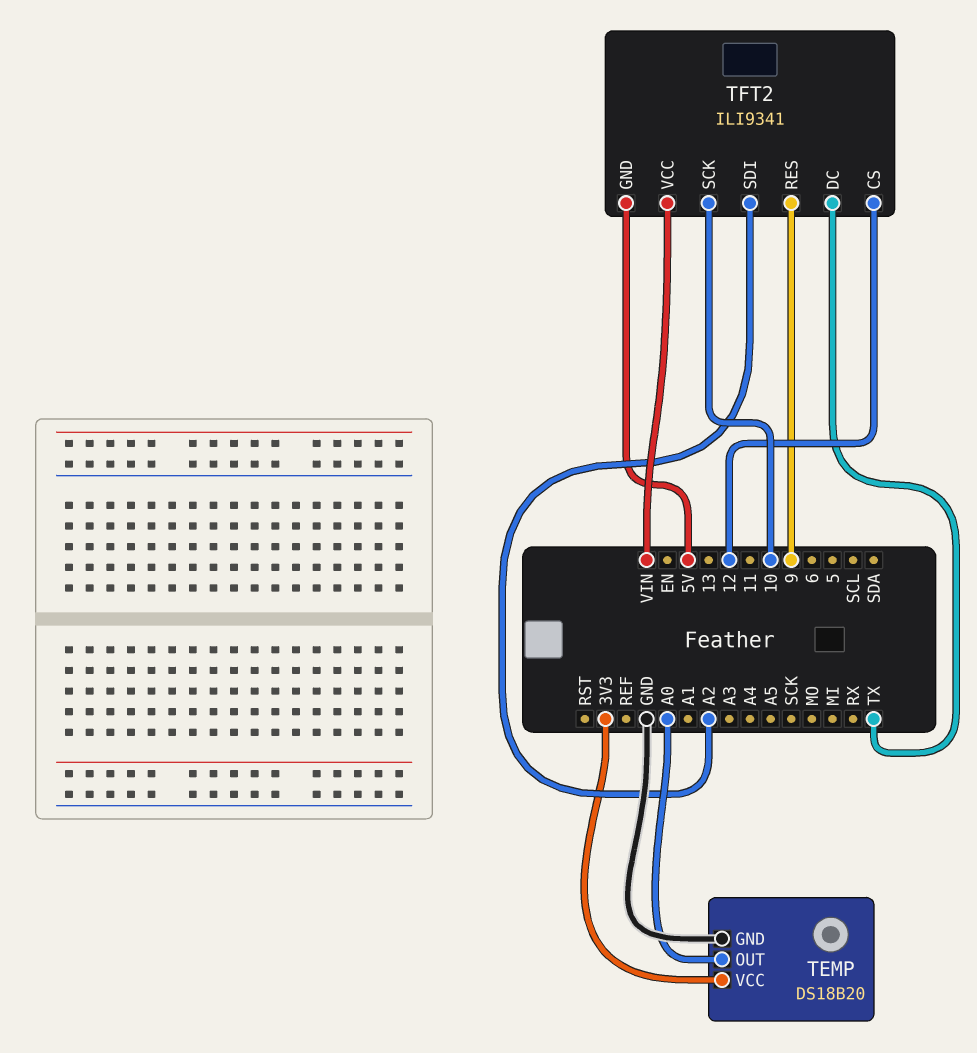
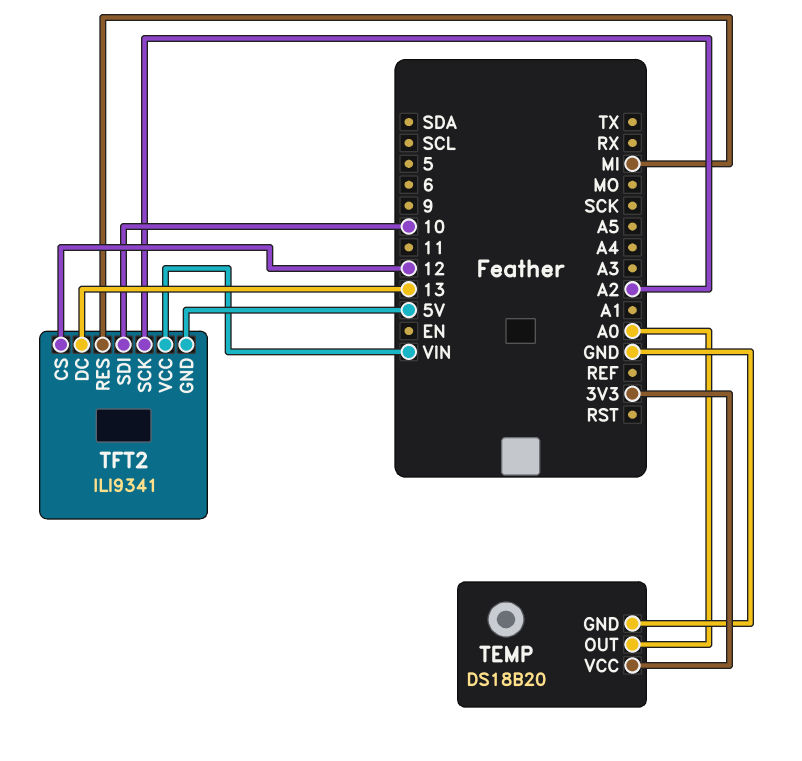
TFT2 pin DC: TX -> 13
TFT2 pin RES: 9 -> MI
TFT2 pin SCK: 10 -> A2
TFT2 pin SDI: A2 -> 10

